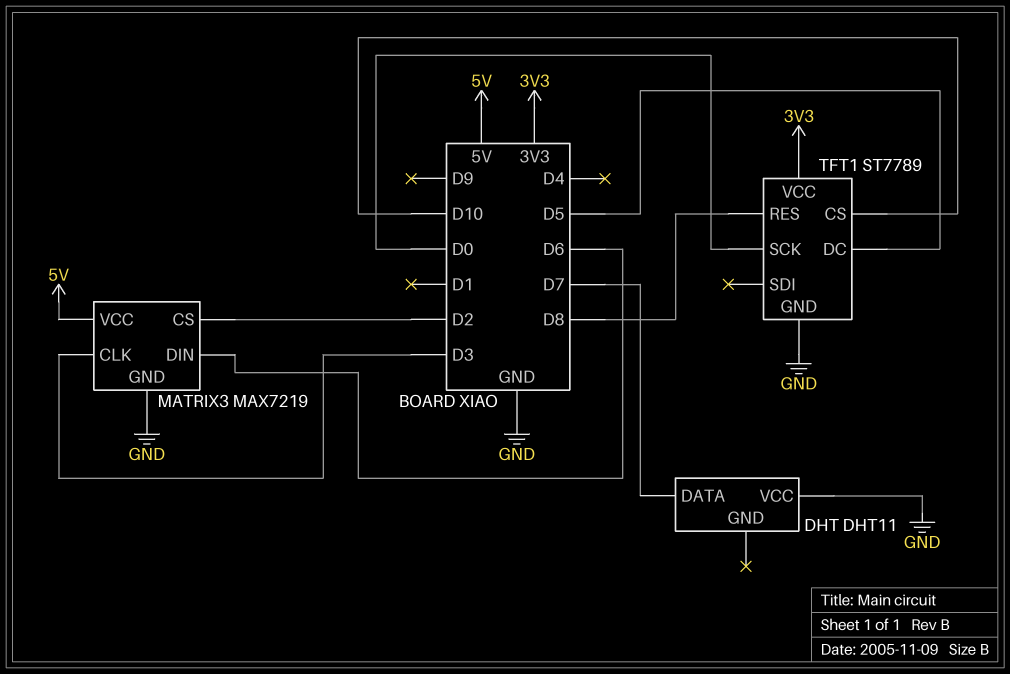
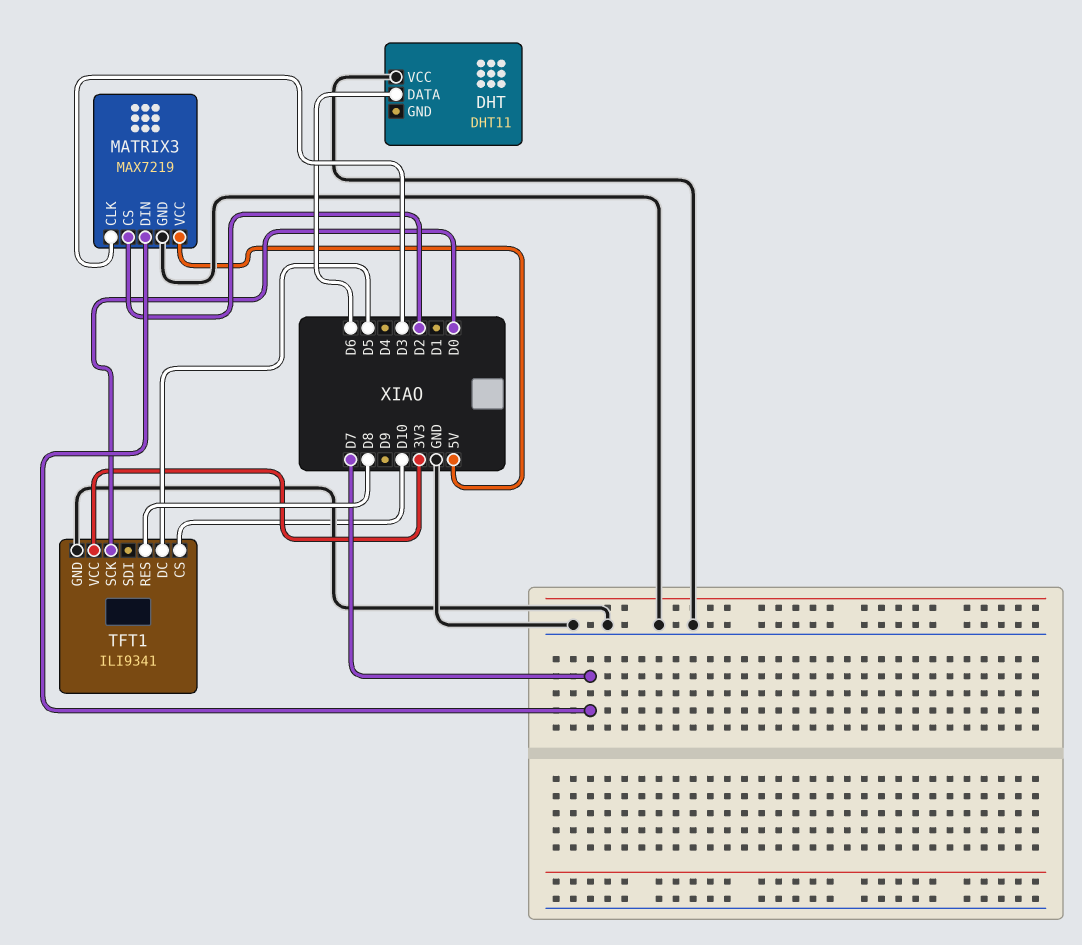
DHT pin DATA: D7 -> D6
MATRIX3 pin DIN: D6 -> D7
TFT1: ST7789 -> ILI9341

